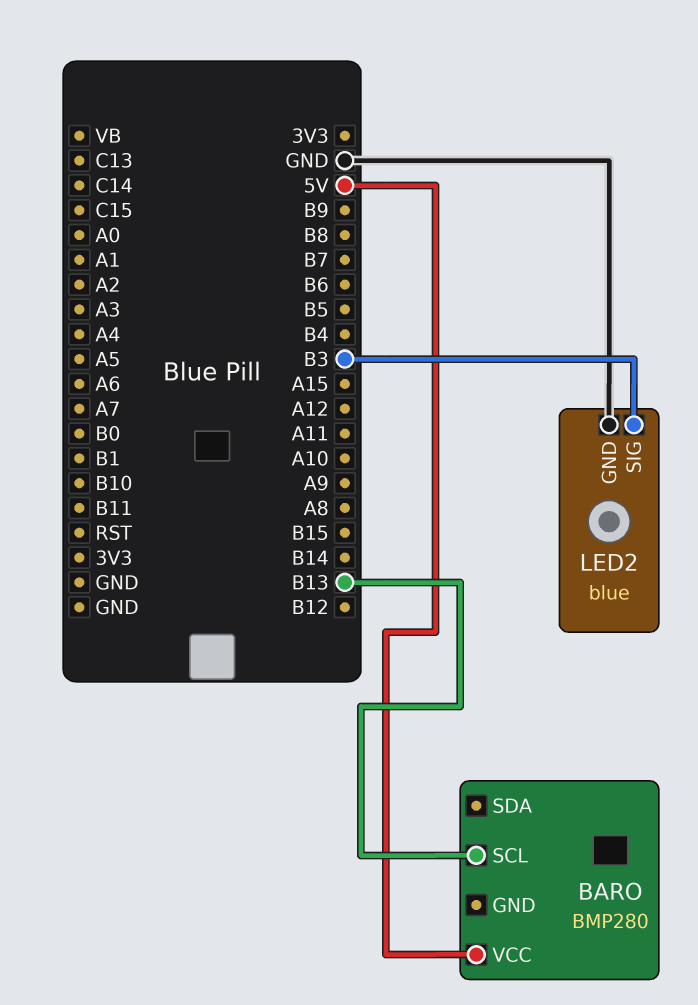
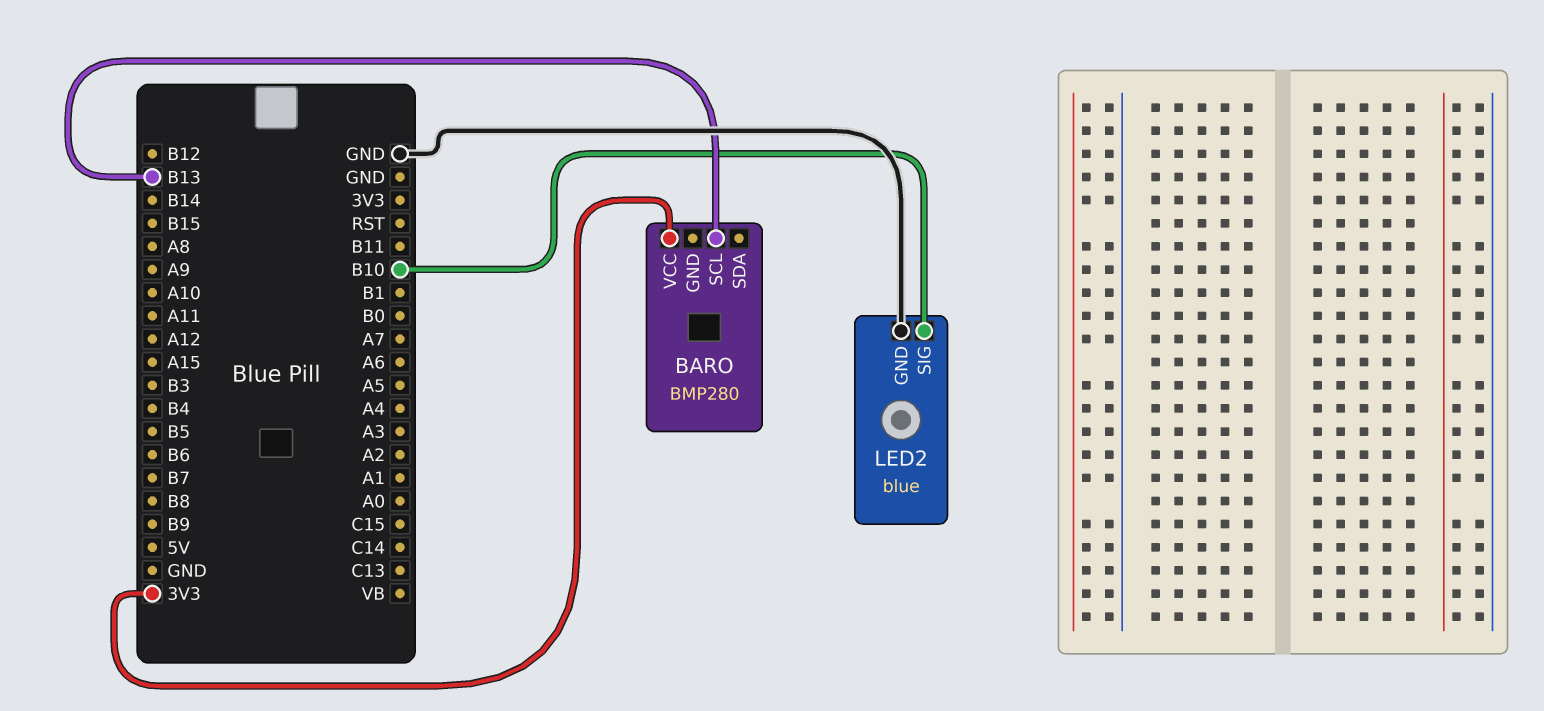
BARO pin VCC: 5V -> 3V3
LED2 pin SIG: B3 -> B10

